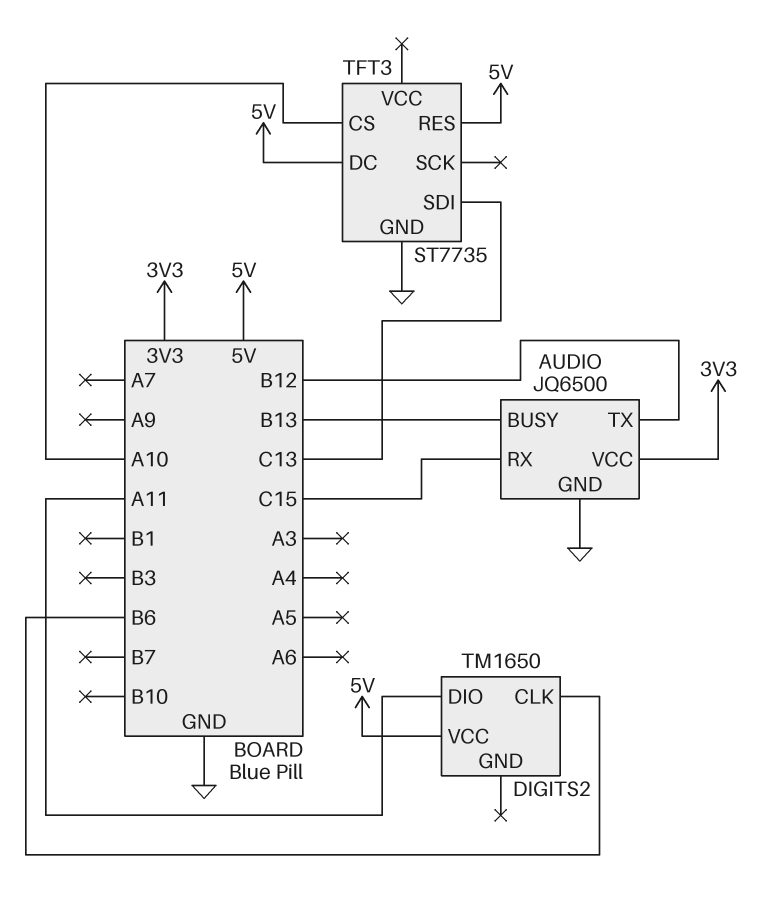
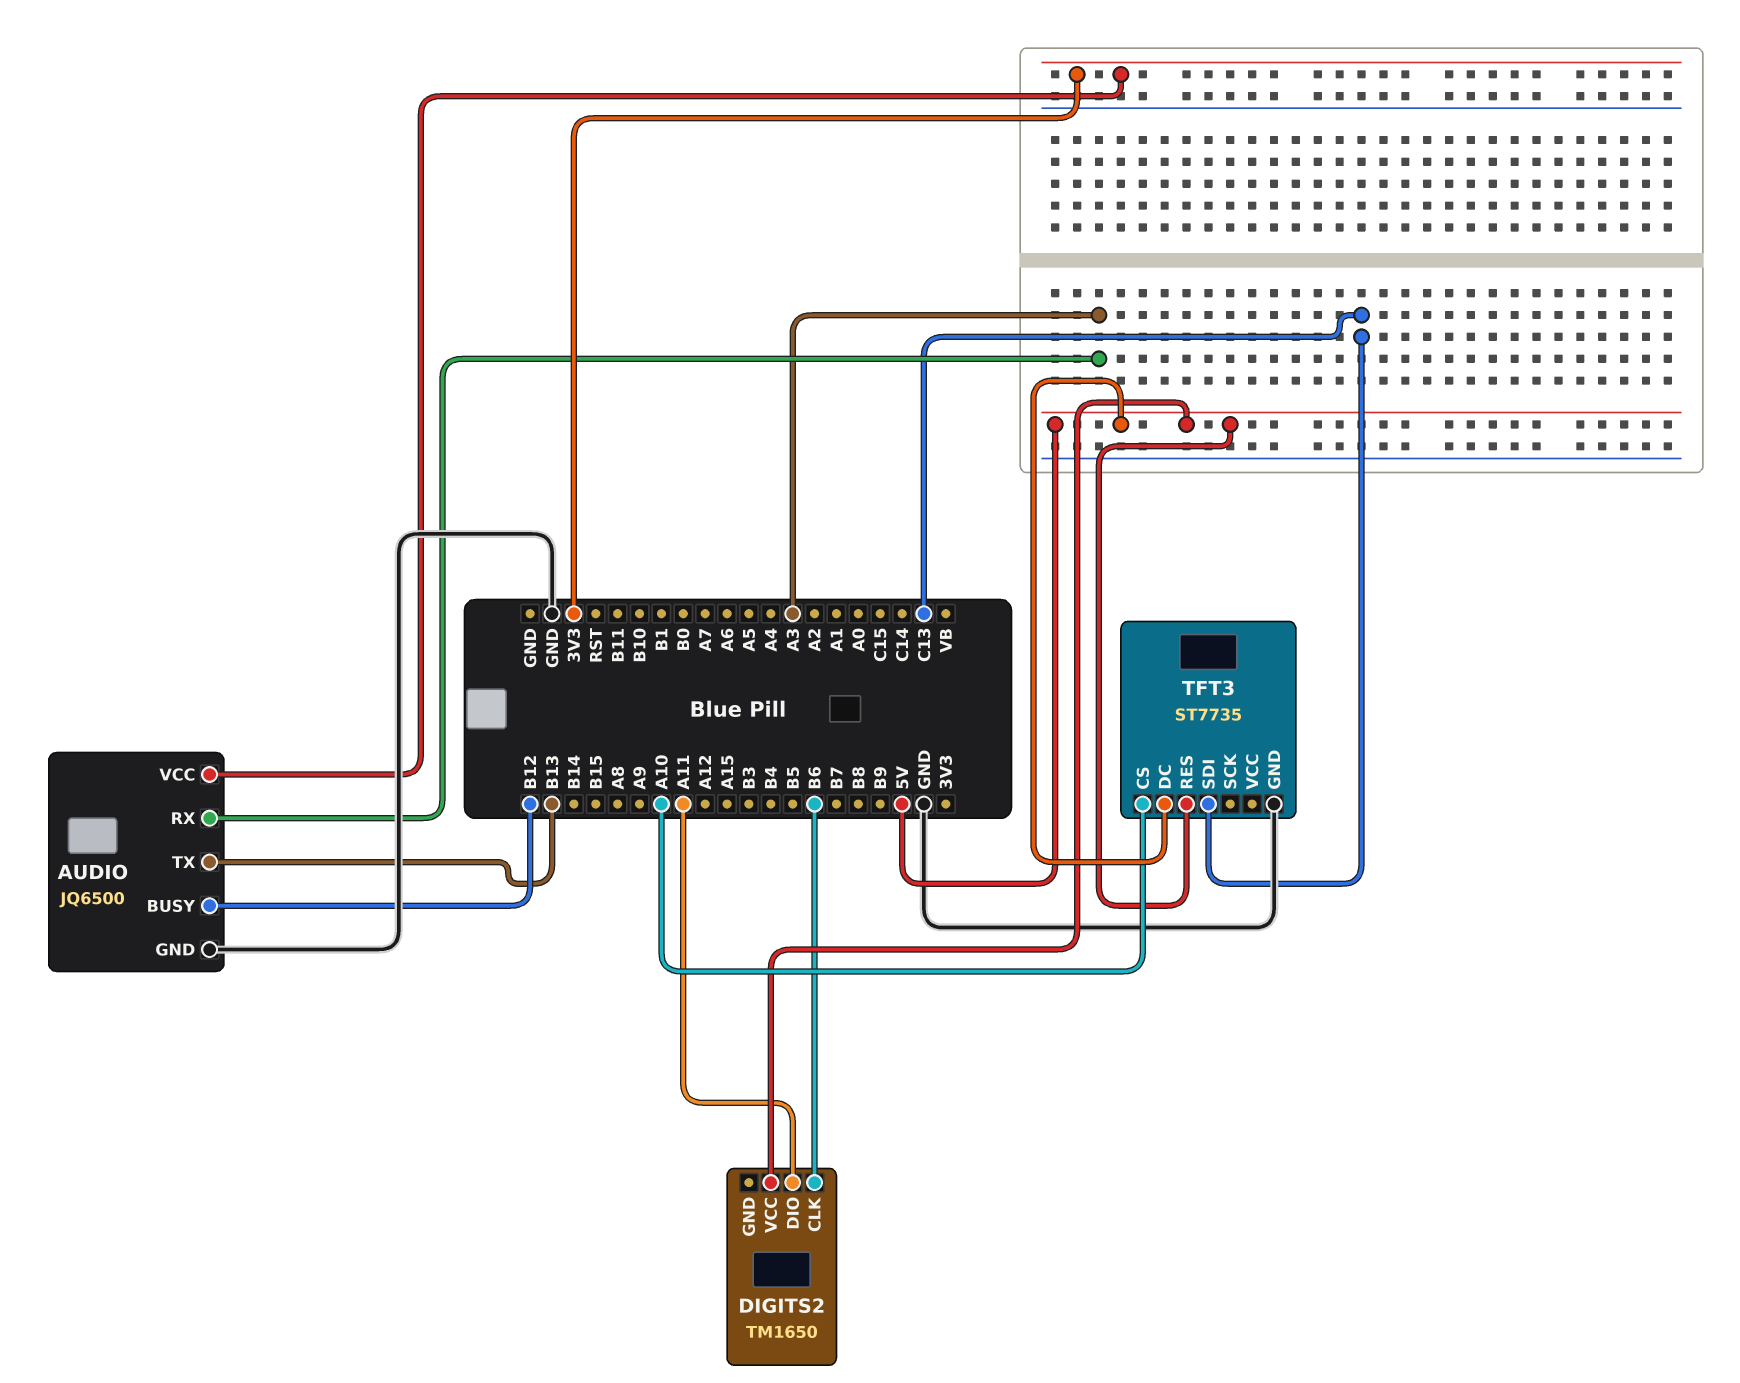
AUDIO pin BUSY: B13 -> B12
AUDIO pin RX: C15 -> A3
AUDIO pin TX: B12 -> B13

